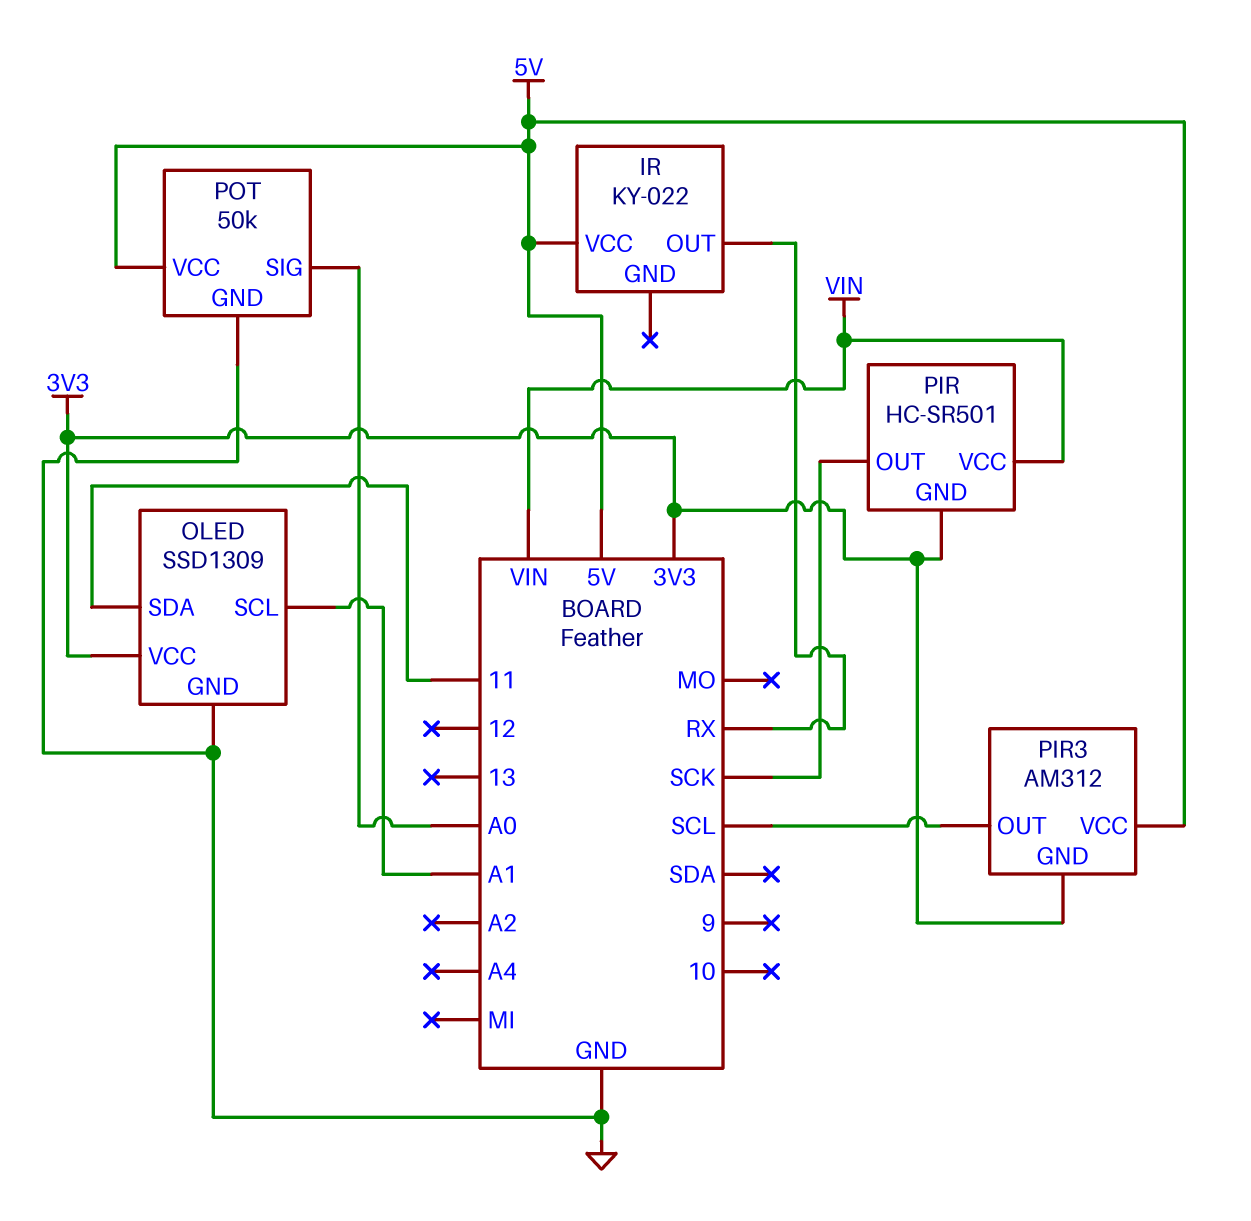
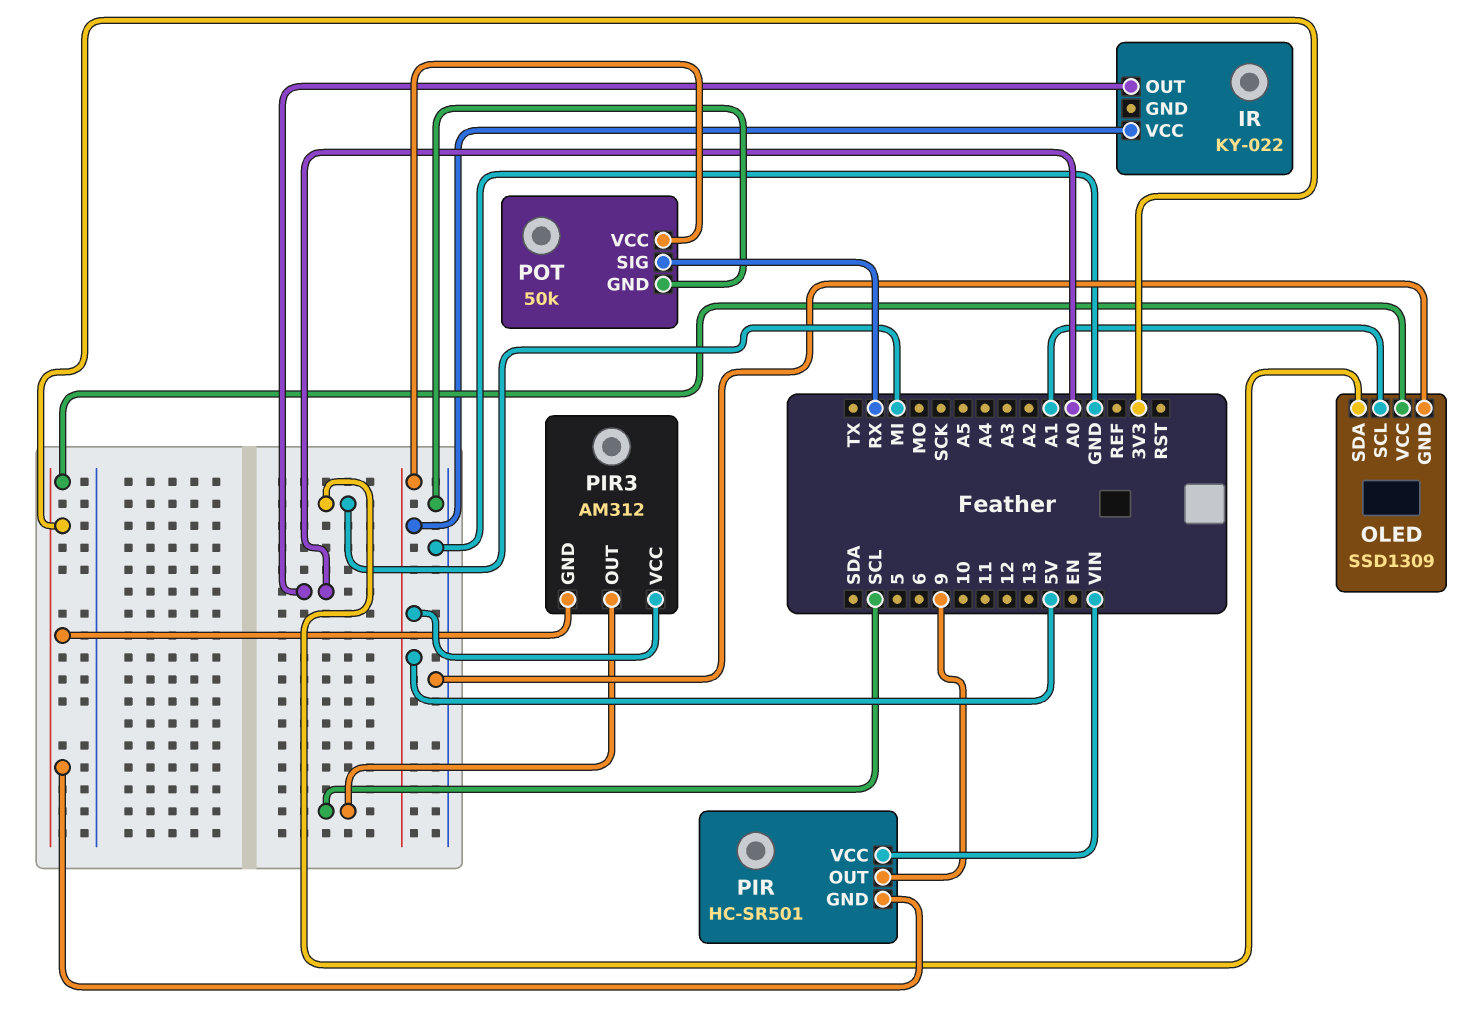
IR pin OUT: RX -> A0
OLED pin SDA: 11 -> MI
PIR pin OUT: SCK -> 9
POT pin SIG: A0 -> RX

